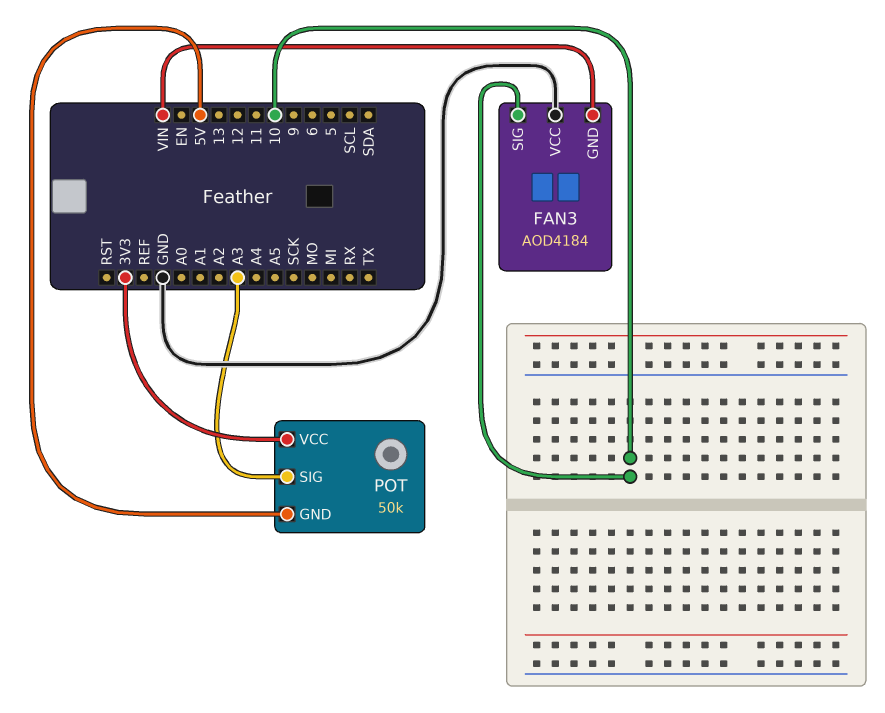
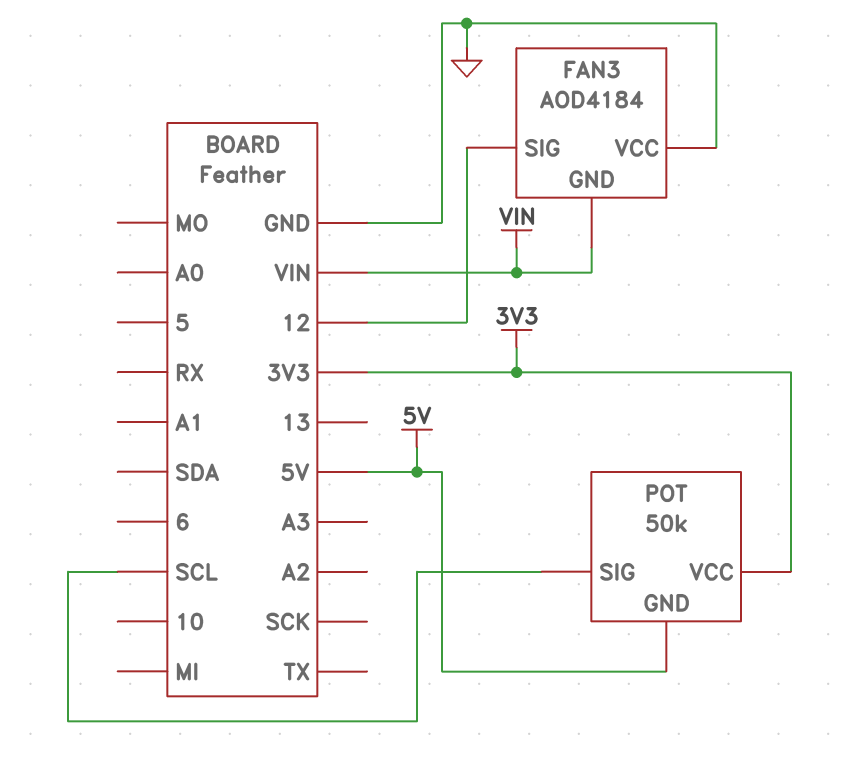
FAN3 pin SIG: 10 -> 12
POT pin SIG: A3 -> SCL

